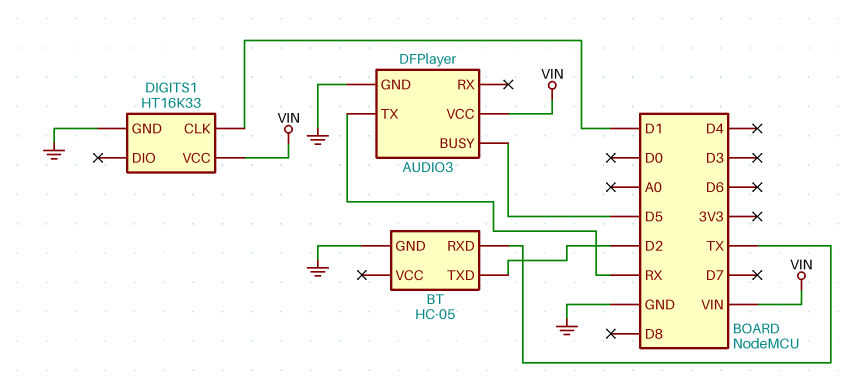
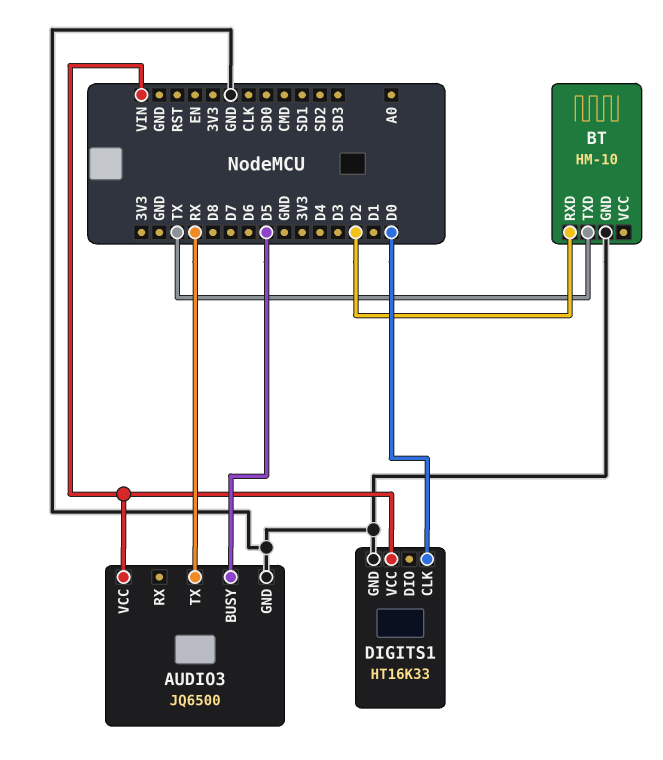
AUDIO3: DFPlayer -> JQ6500
BT: HC-05 -> HM-10
BT pin RXD: TX -> D2
BT pin TXD: D2 -> TX
DIGITS1 pin CLK: D1 -> D0

